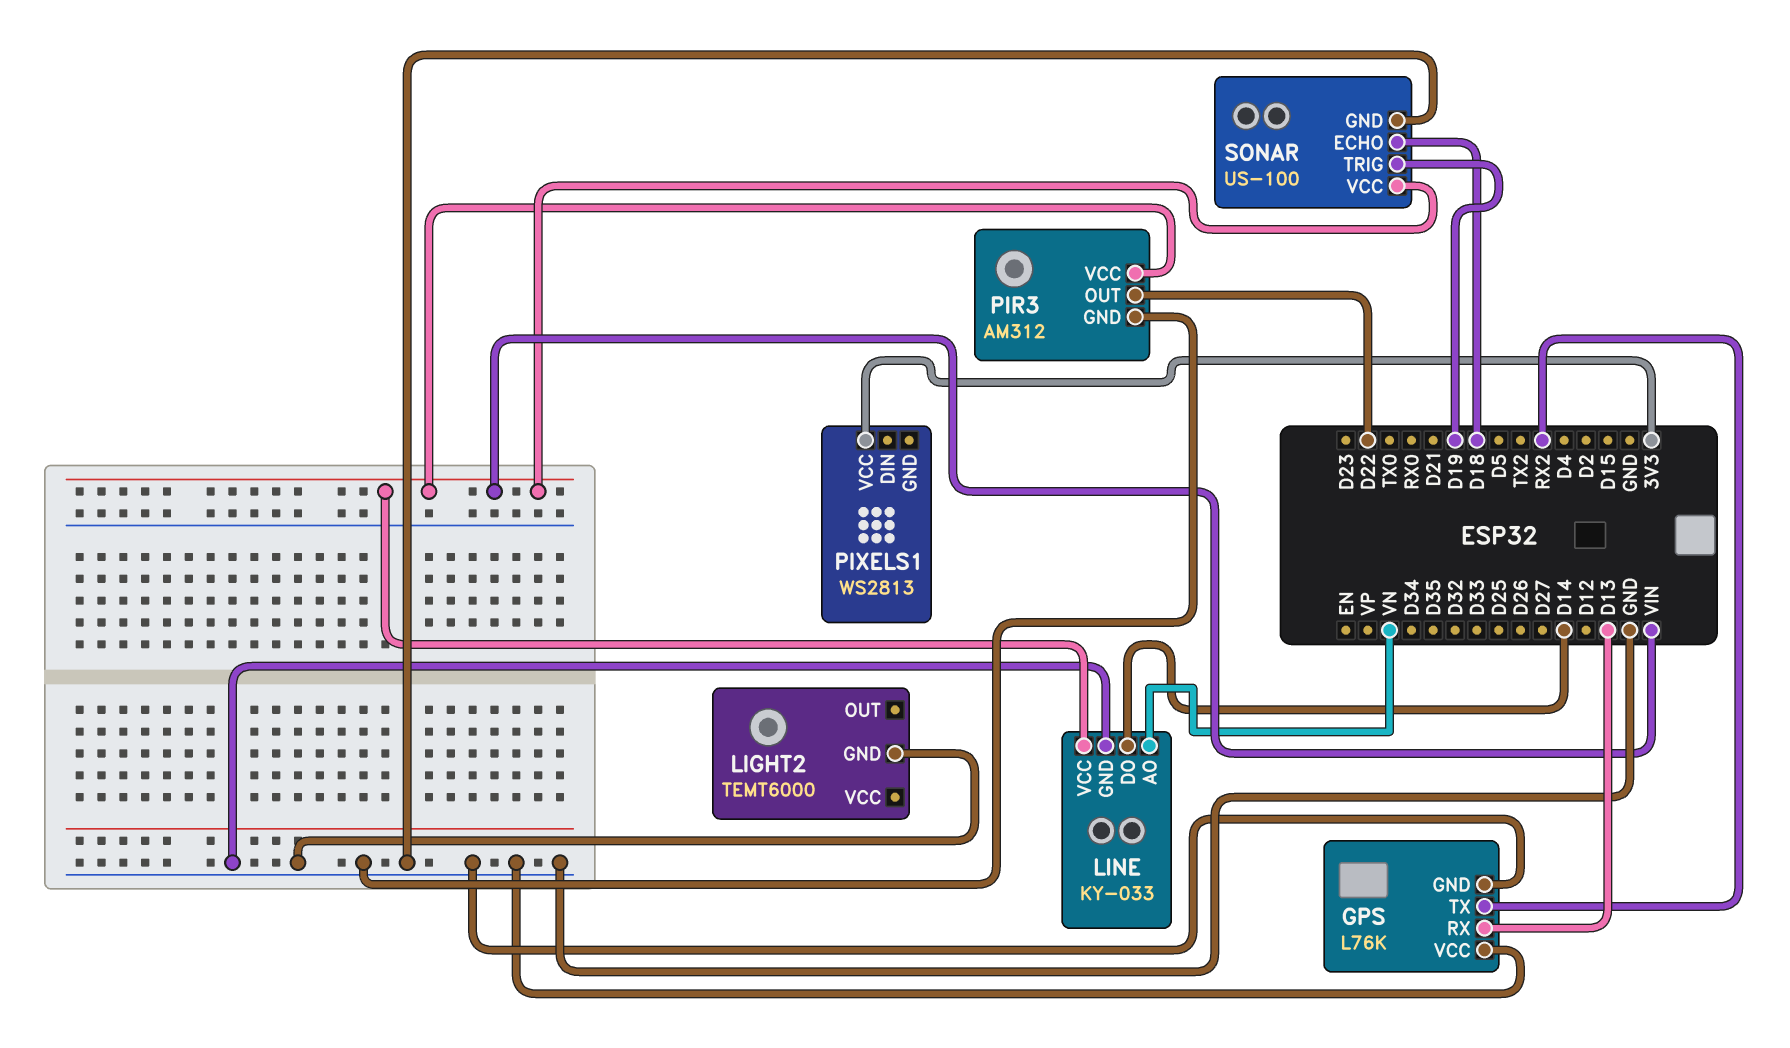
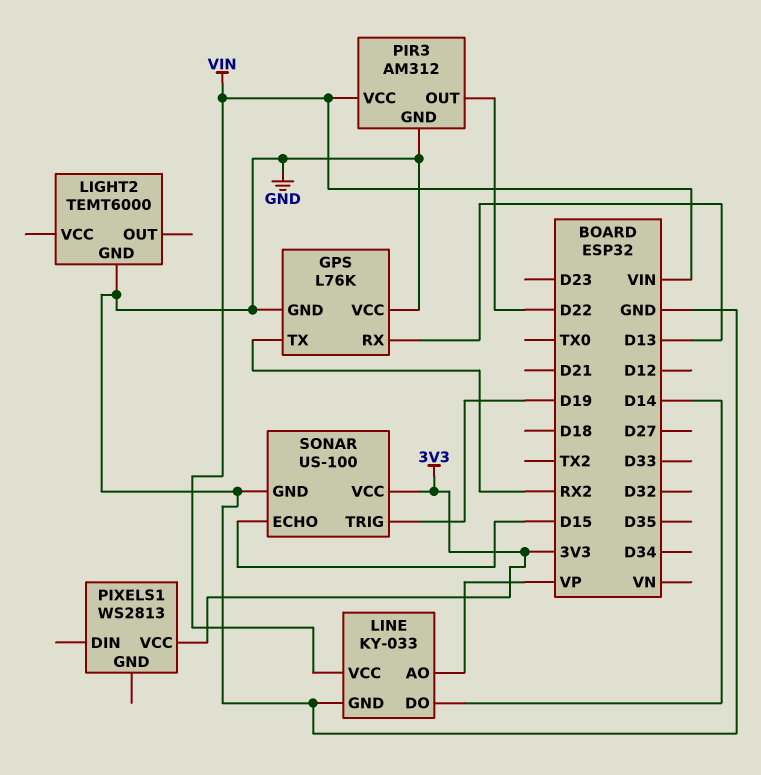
LINE pin AO: VN -> VP
SONAR pin ECHO: D18 -> D15
SONAR pin VCC: VIN -> 3V3

